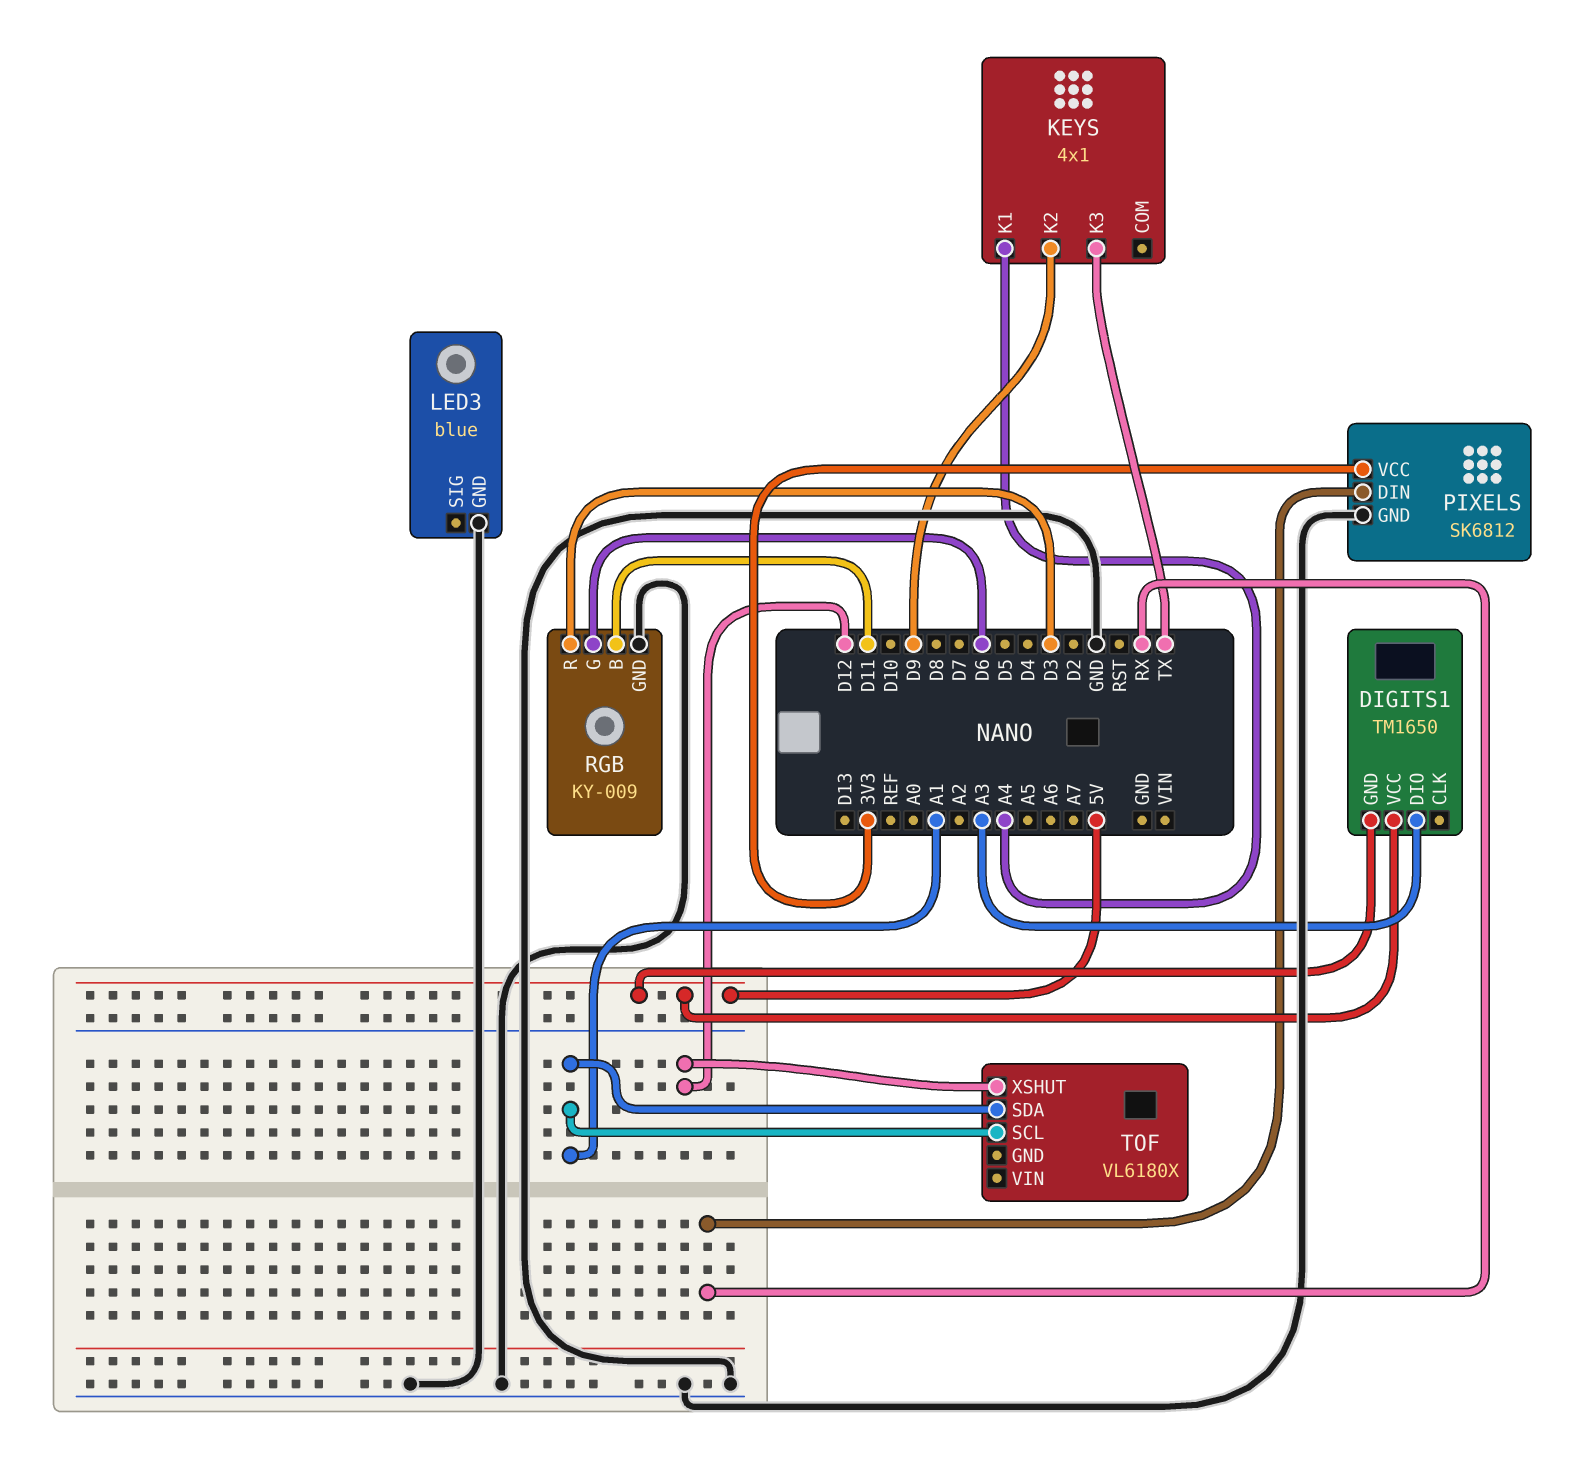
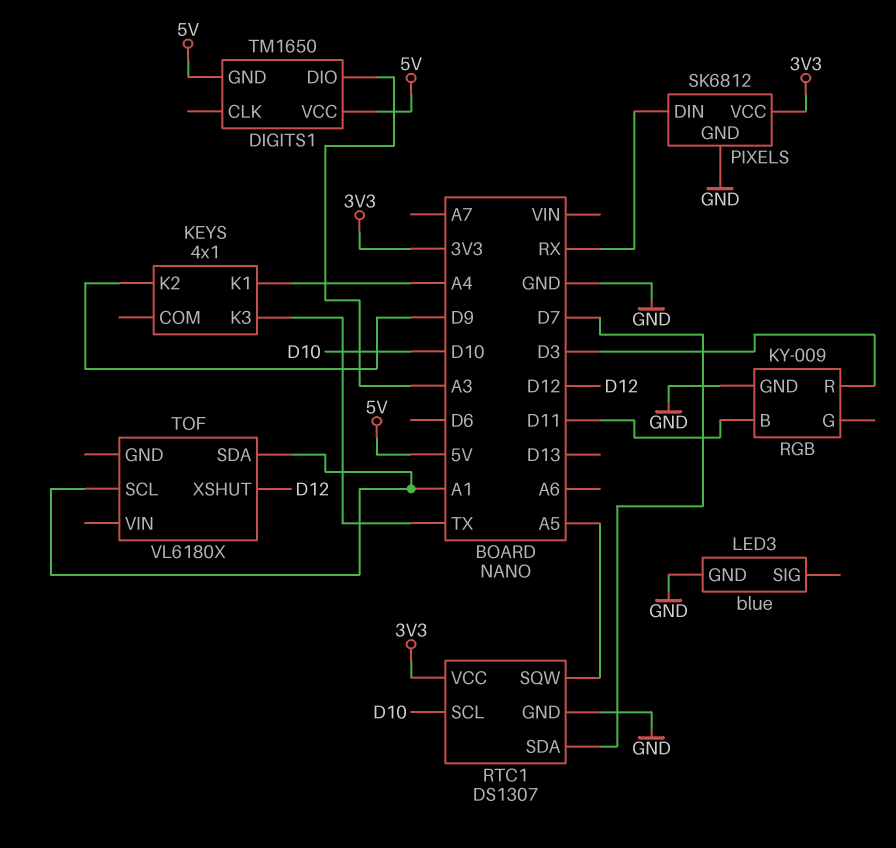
RGB pin G: D6 -> none
RTC1: none -> DS1307
RTC1 pin GND: none -> GND
RTC1 pin SCL: none -> D10
RTC1 pin SDA: none -> D7
RTC1 pin SQW: none -> A5
RTC1 pin VCC: none -> 3V3

